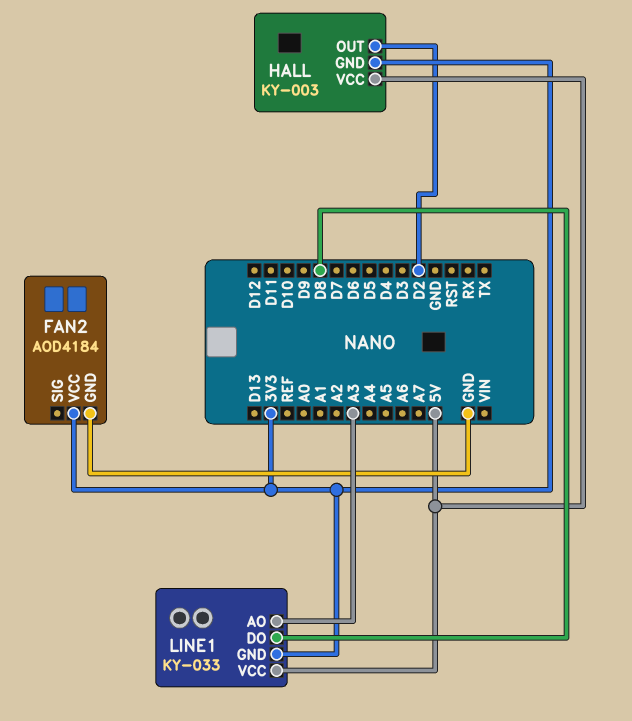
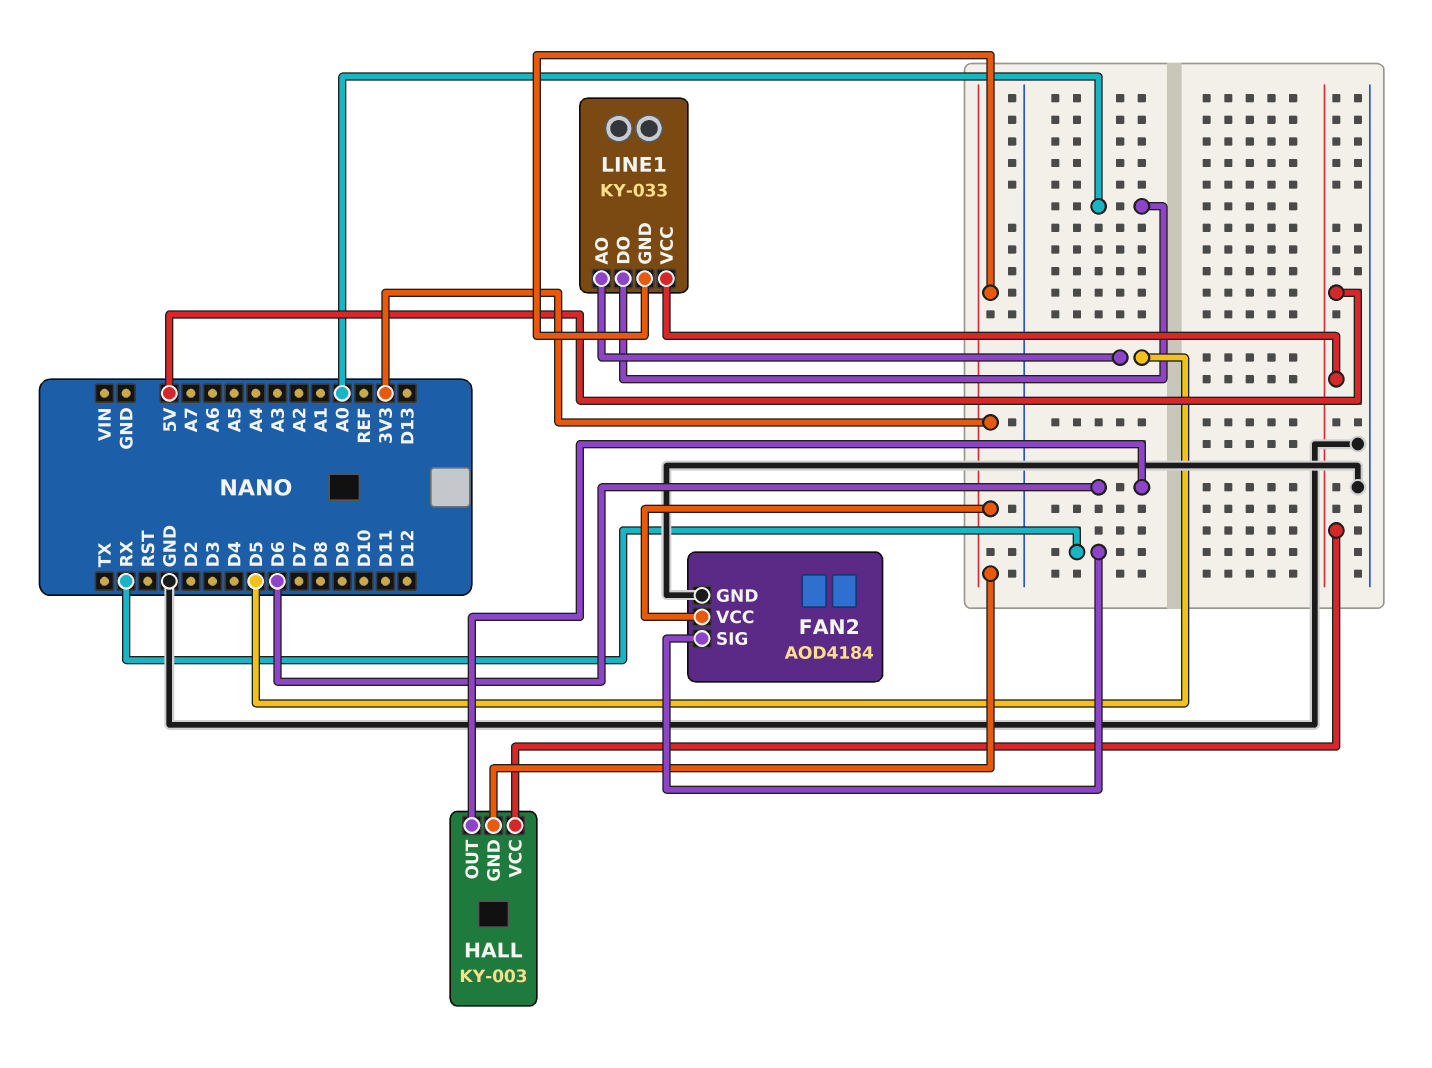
FAN2 pin SIG: none -> RX
HALL pin OUT: D2 -> D6
LINE1 pin AO: A3 -> D5
LINE1 pin DO: D8 -> A0

